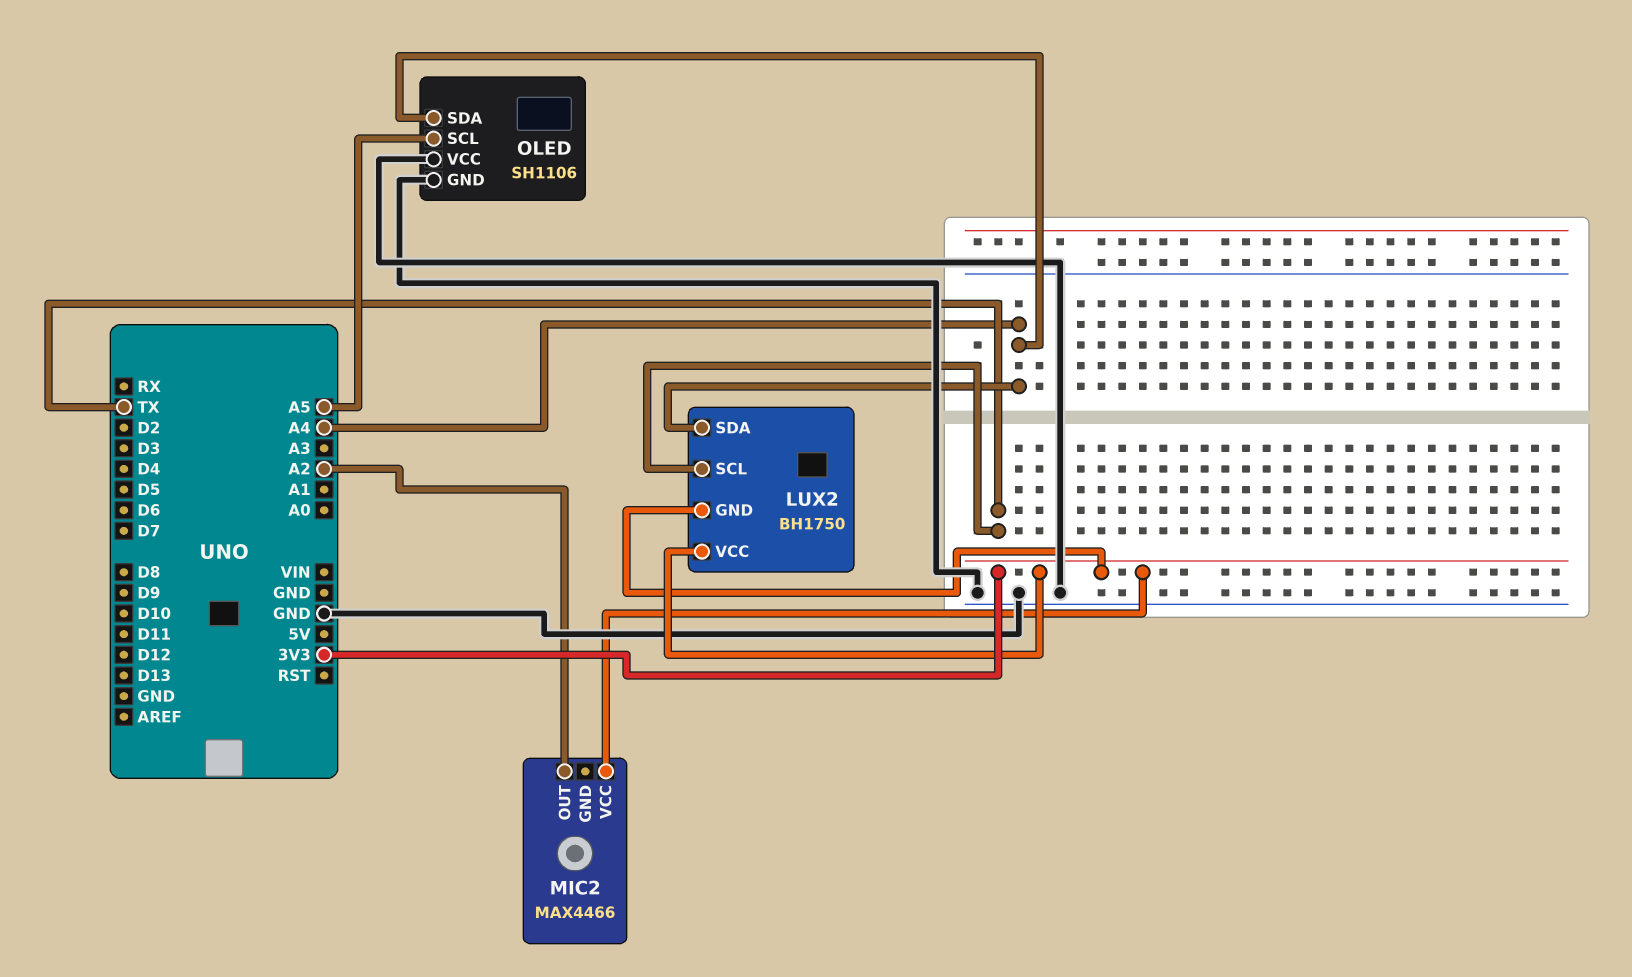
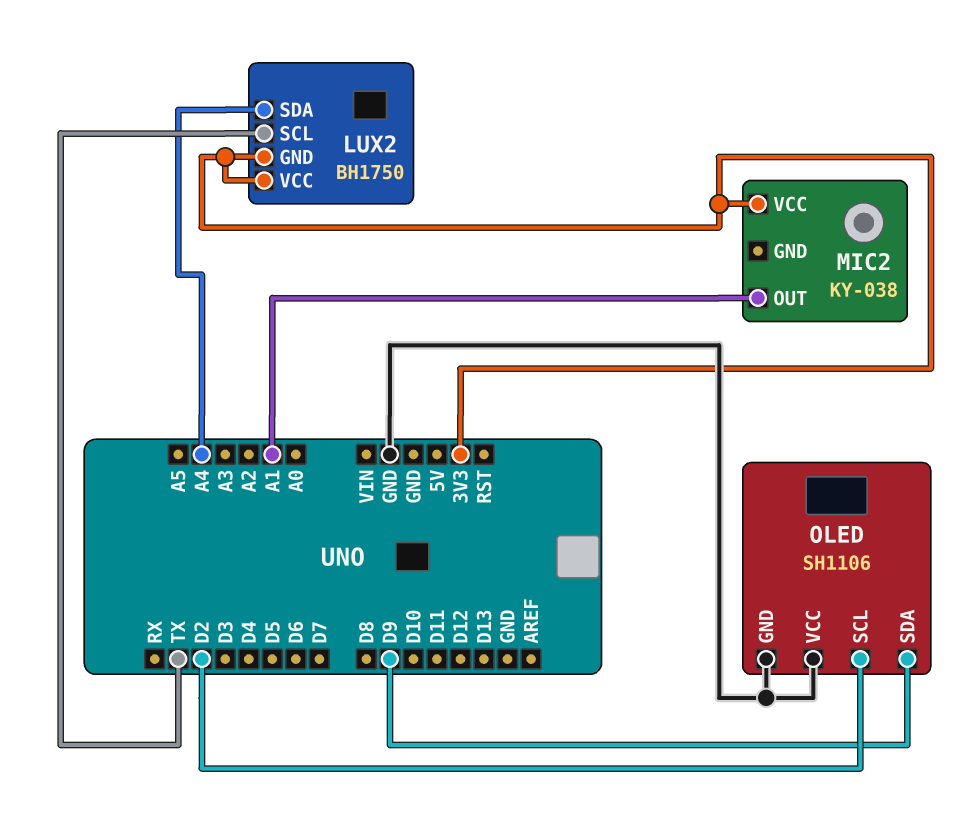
MIC2: MAX4466 -> KY-038
MIC2 pin OUT: A2 -> A1
OLED pin SCL: A5 -> D2
OLED pin SDA: A4 -> D9

